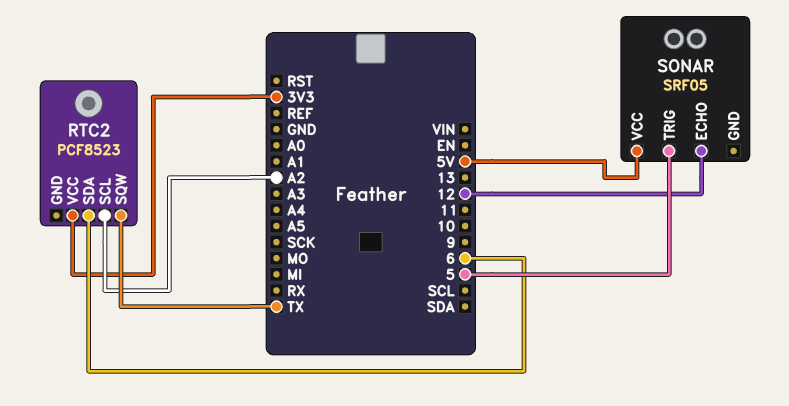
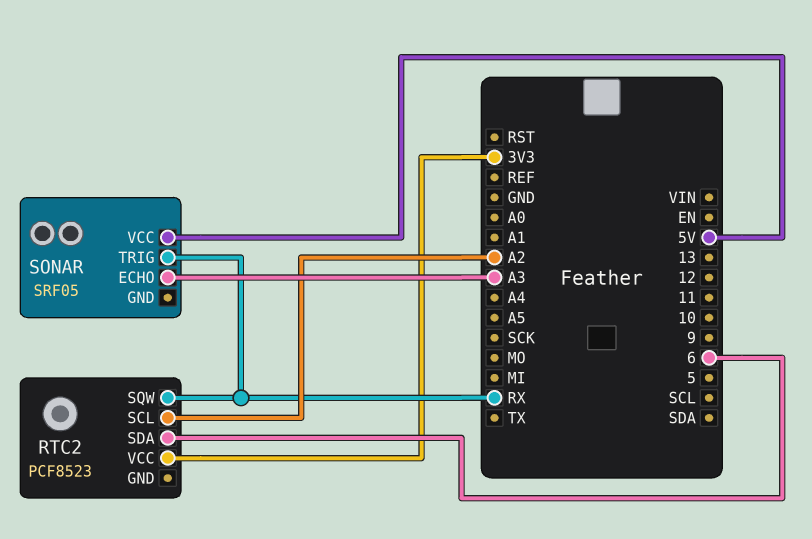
RTC2 pin SQW: TX -> RX
SONAR pin ECHO: 12 -> A3
SONAR pin TRIG: 5 -> RX

